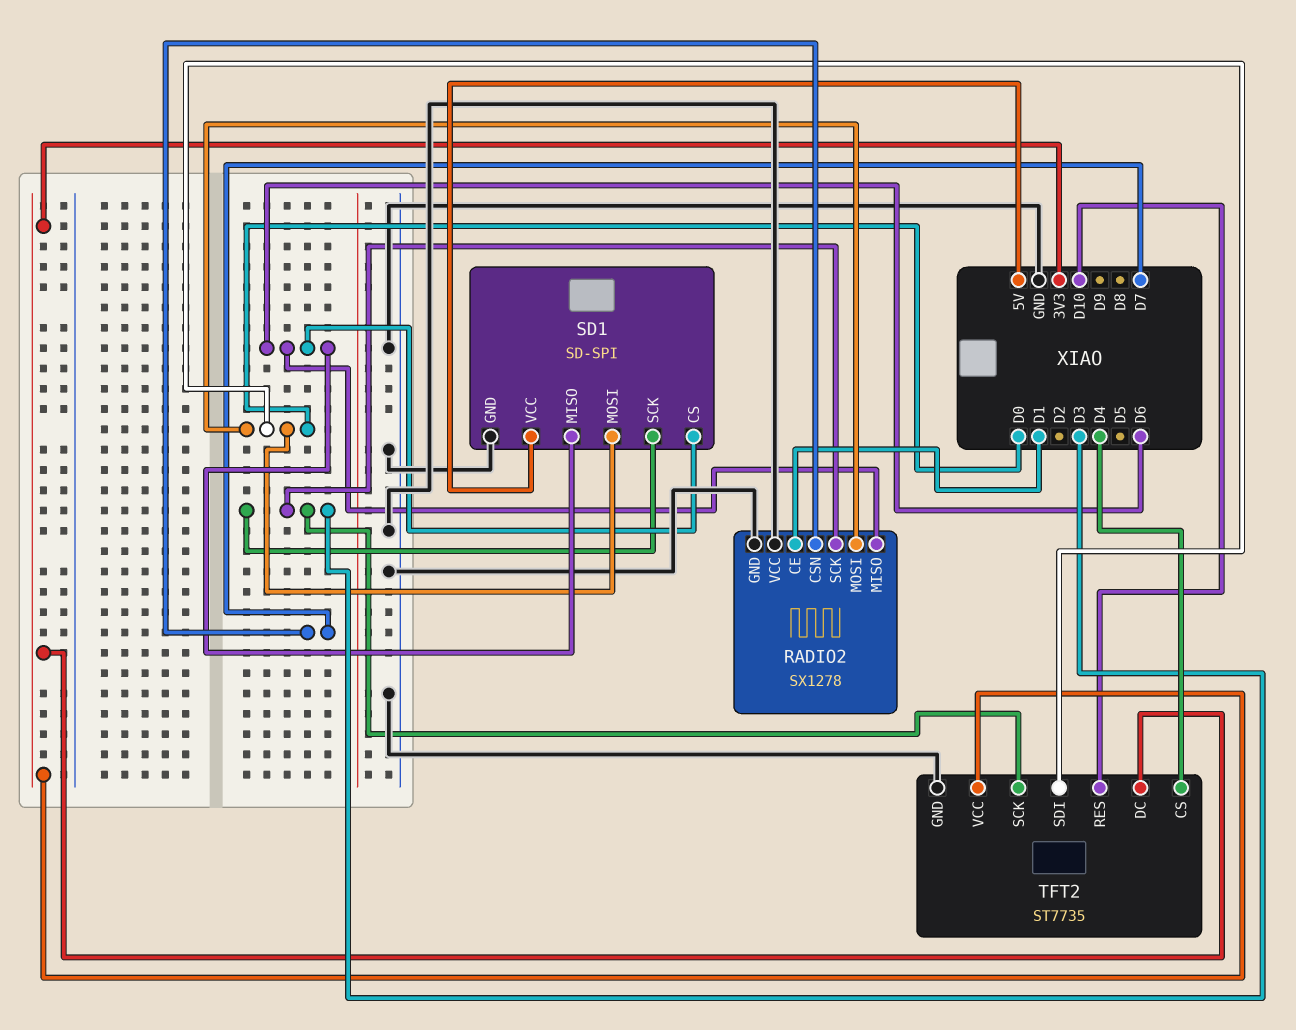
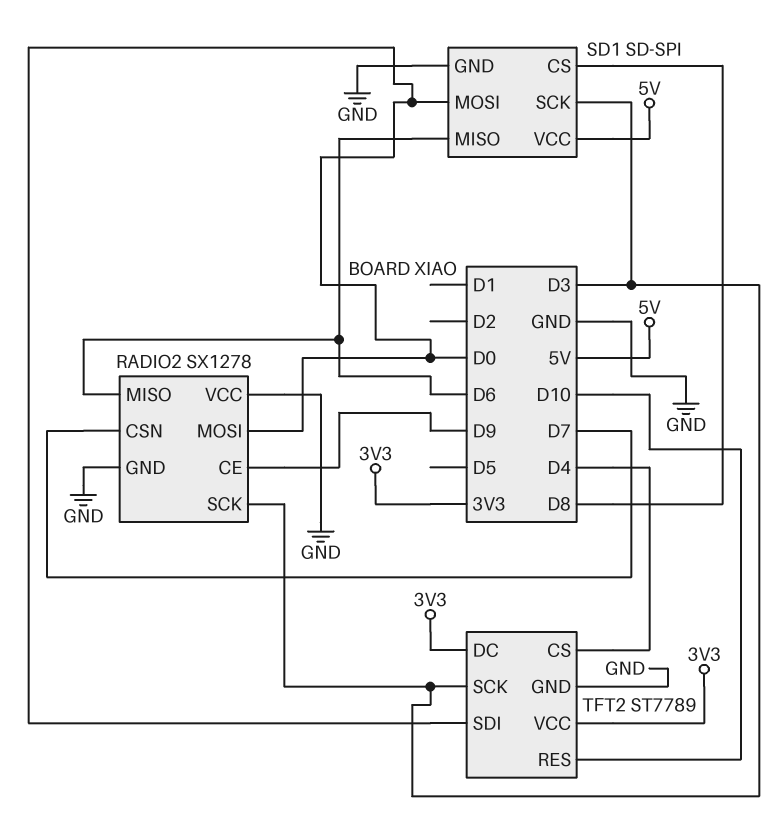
RADIO2 pin CE: D1 -> D9
SD1 pin CS: D6 -> D8
TFT2: ST7735 -> ST7789

